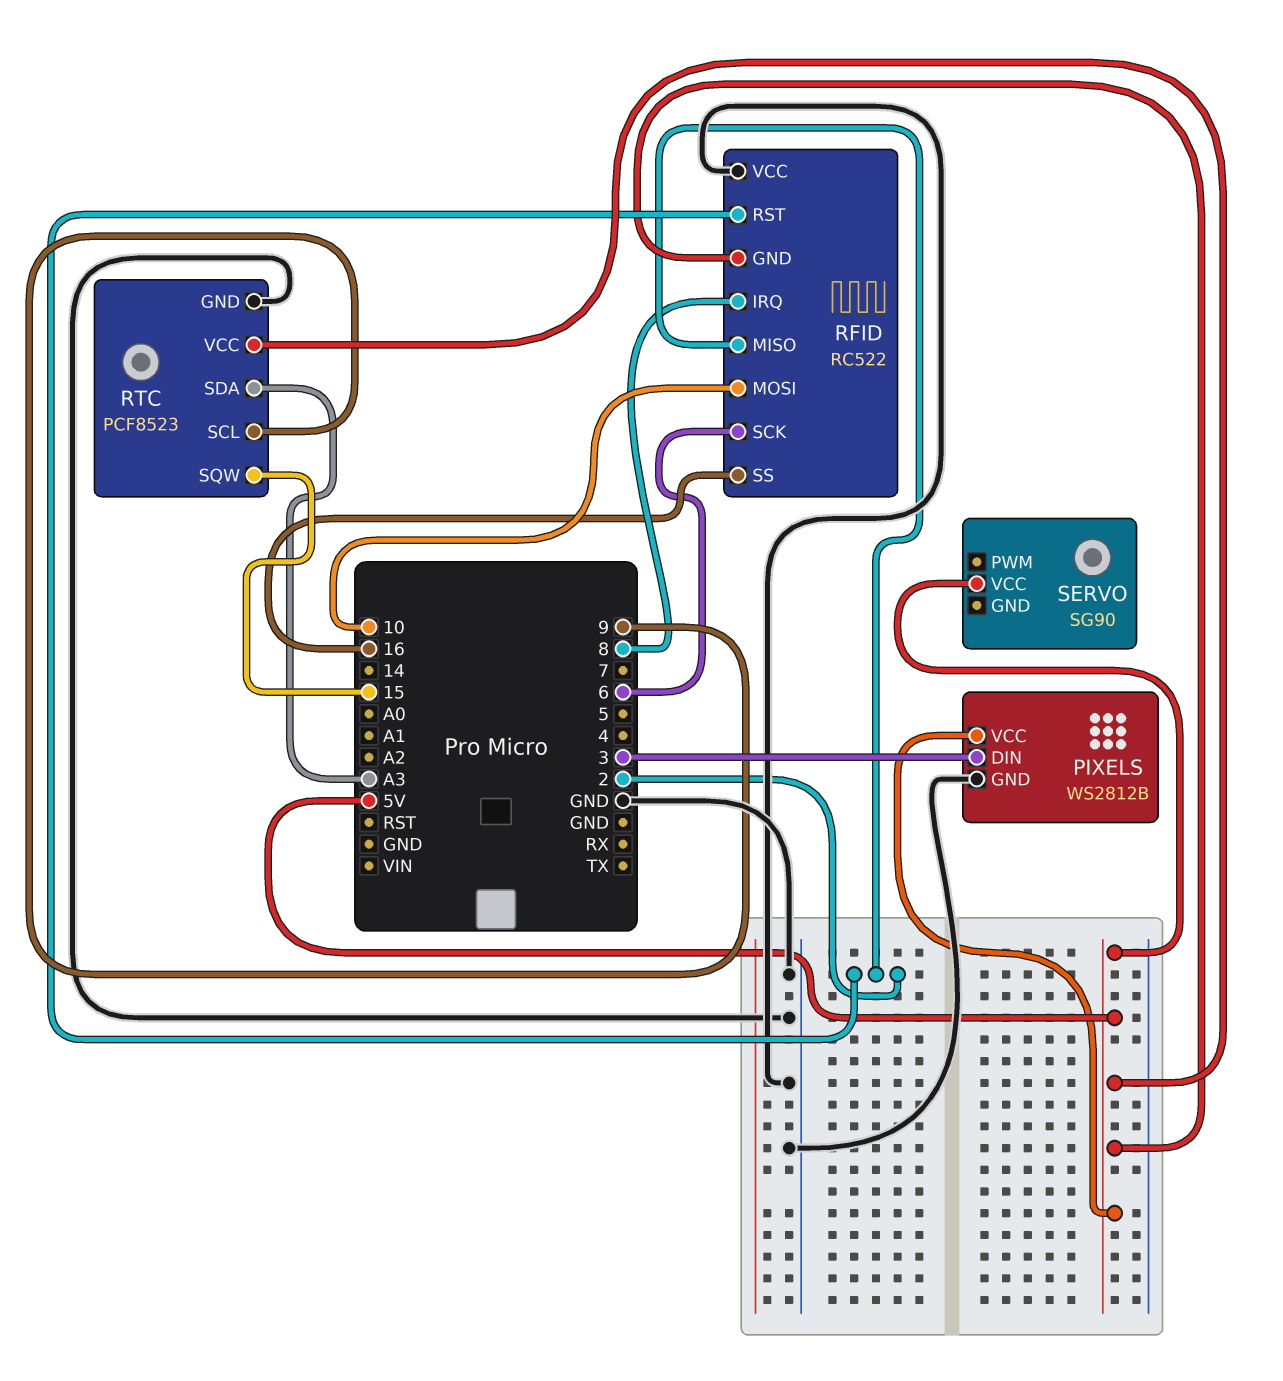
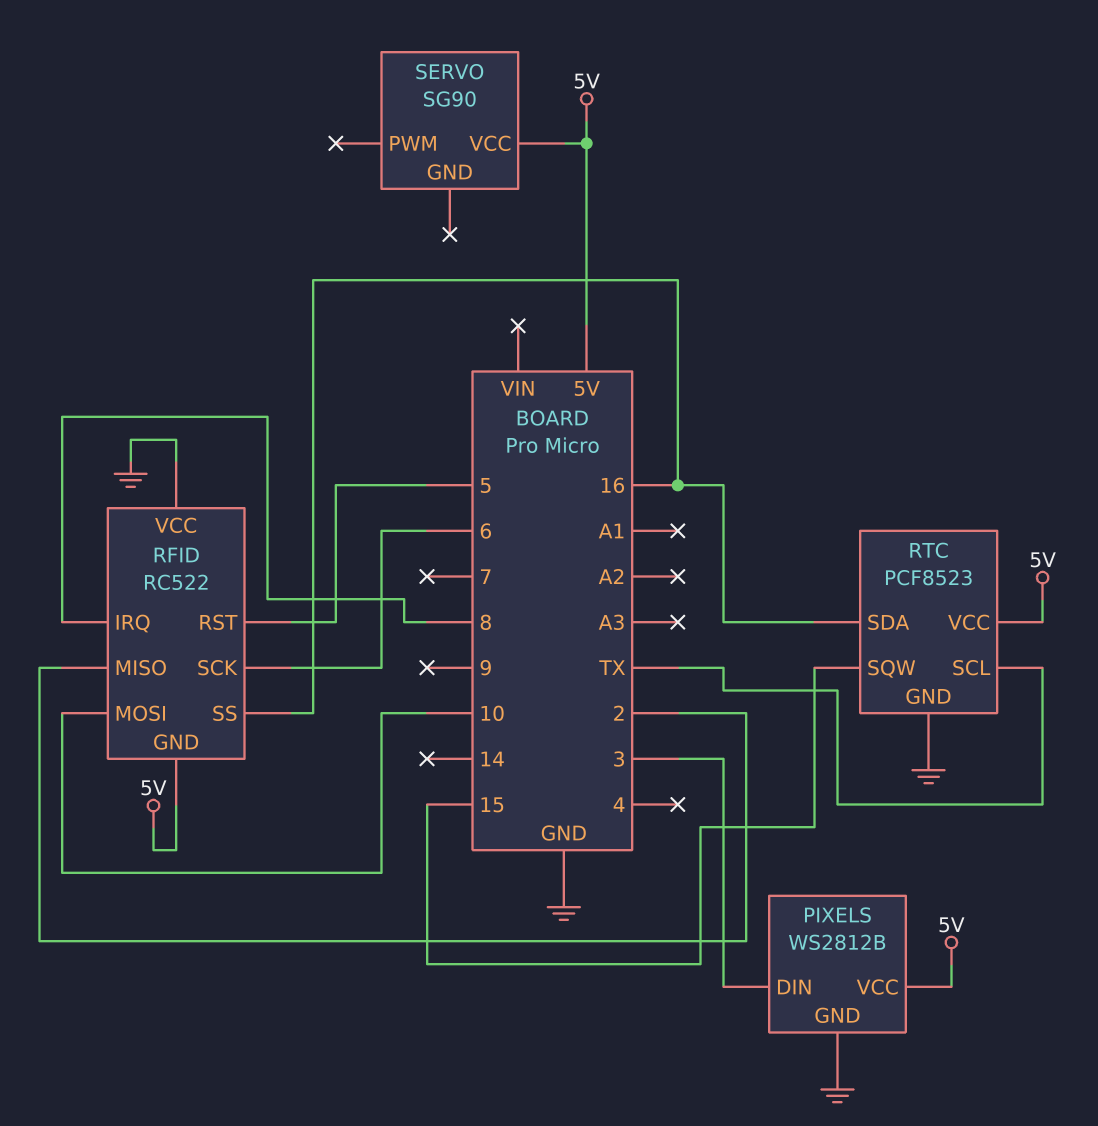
RFID pin RST: 2 -> 5
RTC pin SCL: 9 -> TX
RTC pin SDA: A3 -> 16

